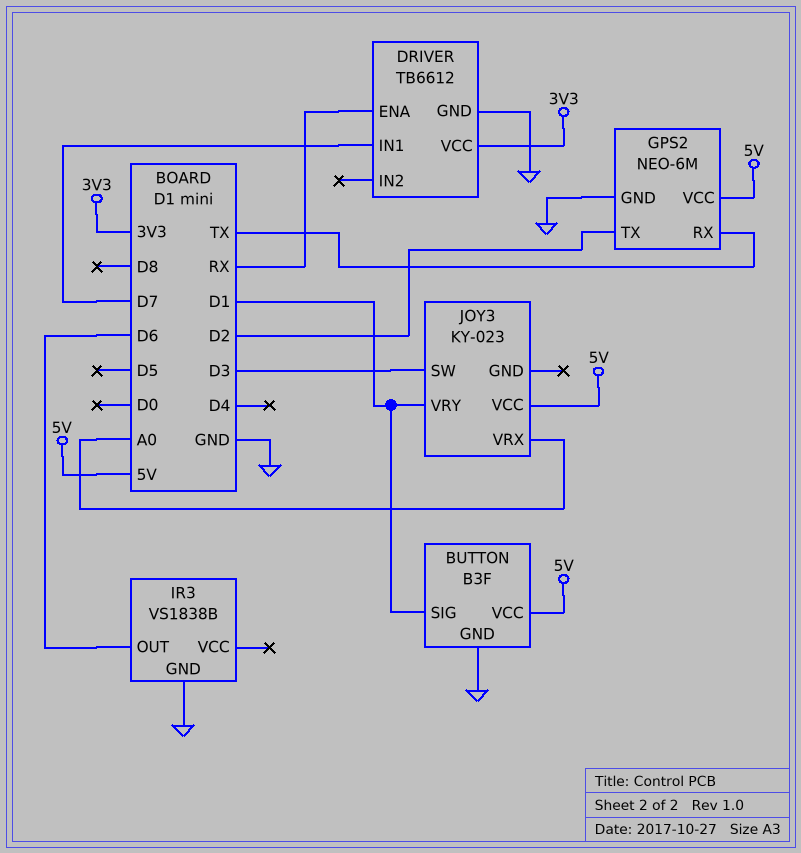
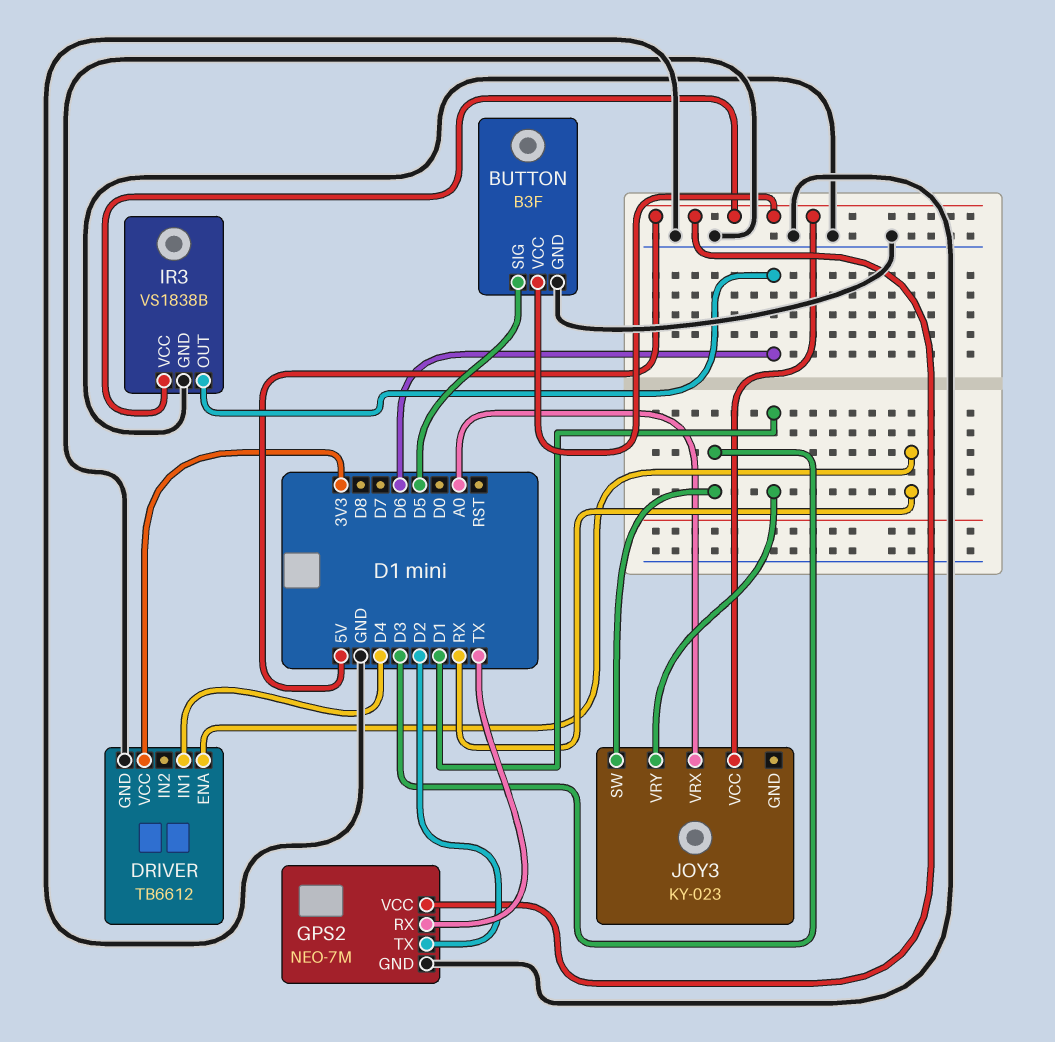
BUTTON pin SIG: D1 -> D5
DRIVER pin IN1: D7 -> D4
GPS2: NEO-6M -> NEO-7M
IR3 pin VCC: none -> 5V

